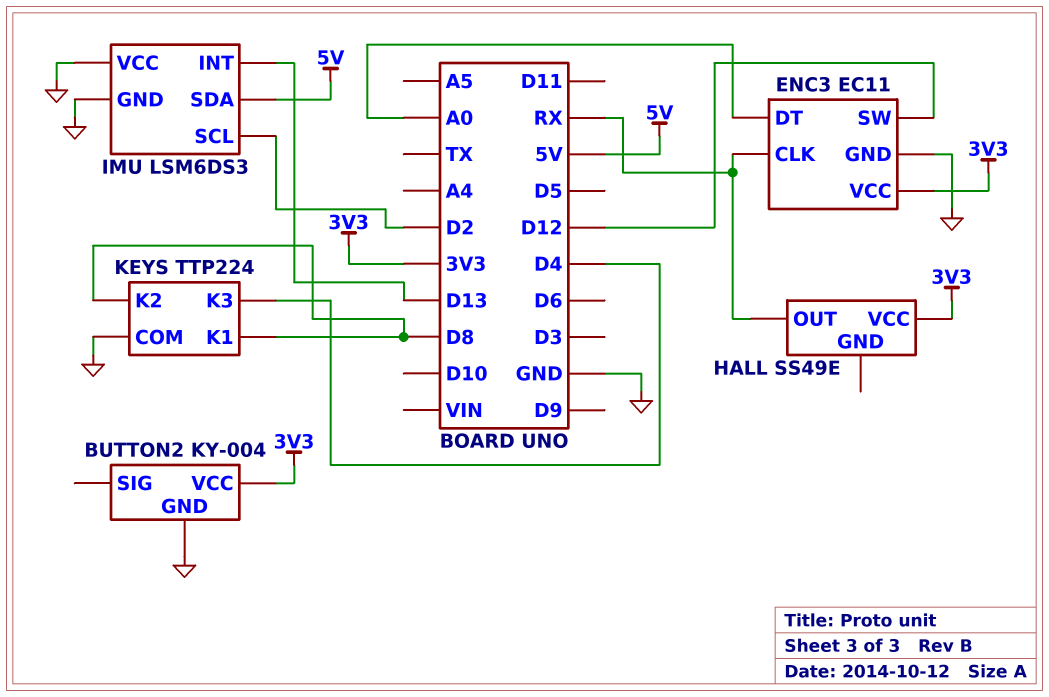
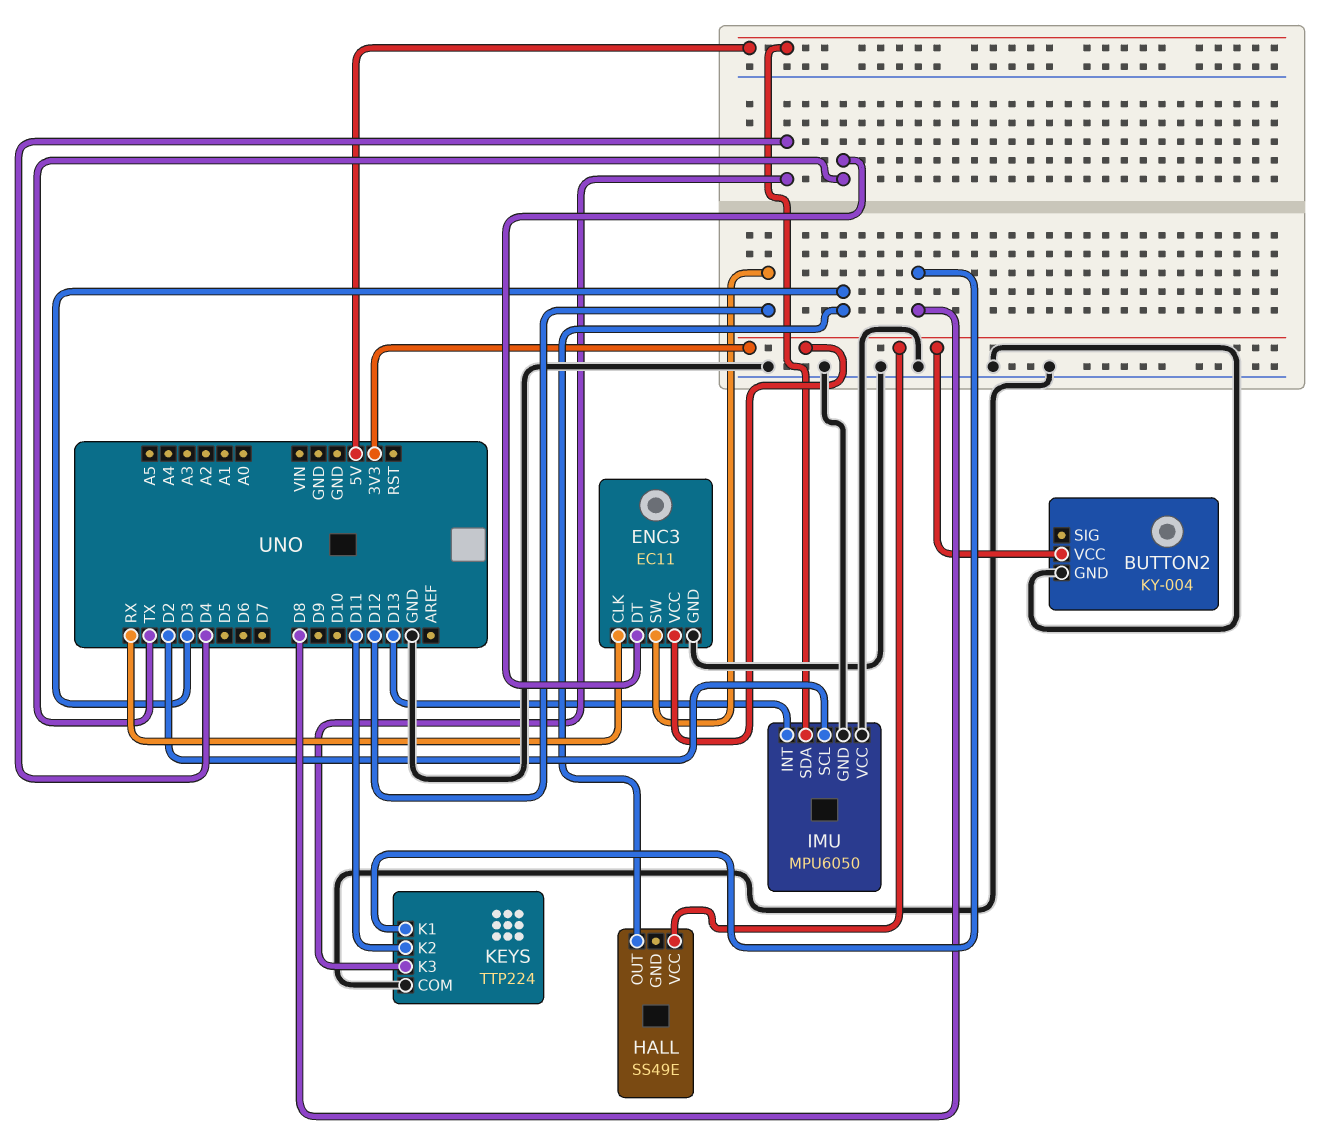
ENC3 pin DT: A0 -> TX
HALL pin OUT: RX -> D3
IMU: LSM6DS3 -> MPU6050
KEYS pin K2: D8 -> D11

